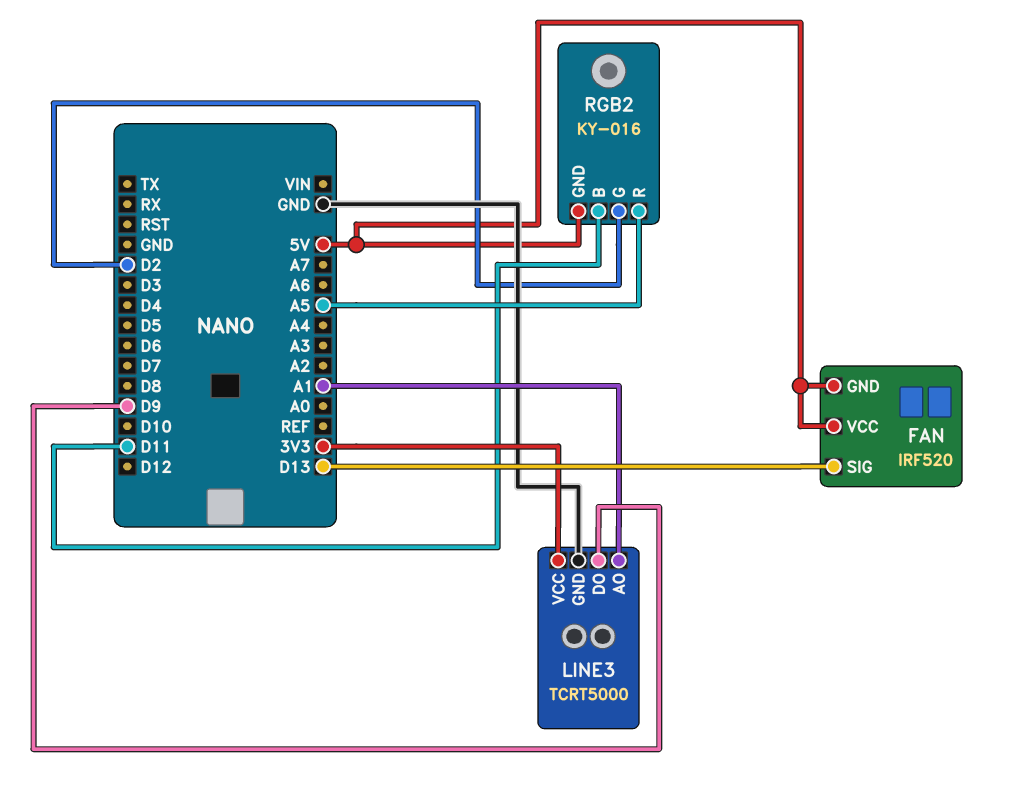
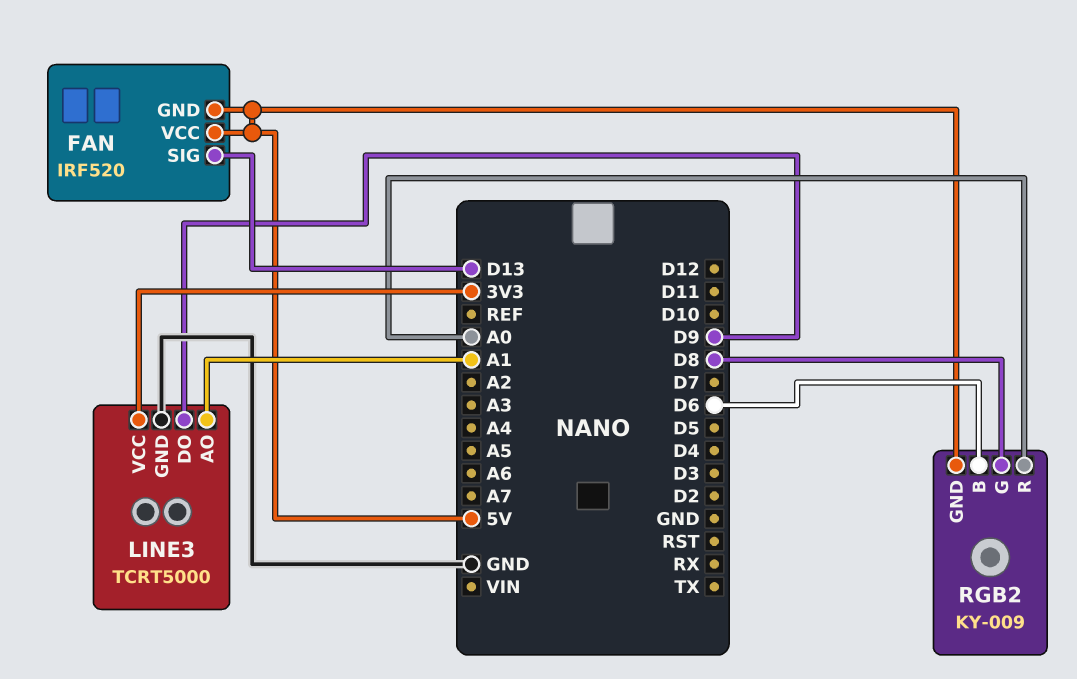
RGB2: KY-016 -> KY-009
RGB2 pin B: D11 -> D6
RGB2 pin G: D2 -> D8
RGB2 pin R: A5 -> A0

